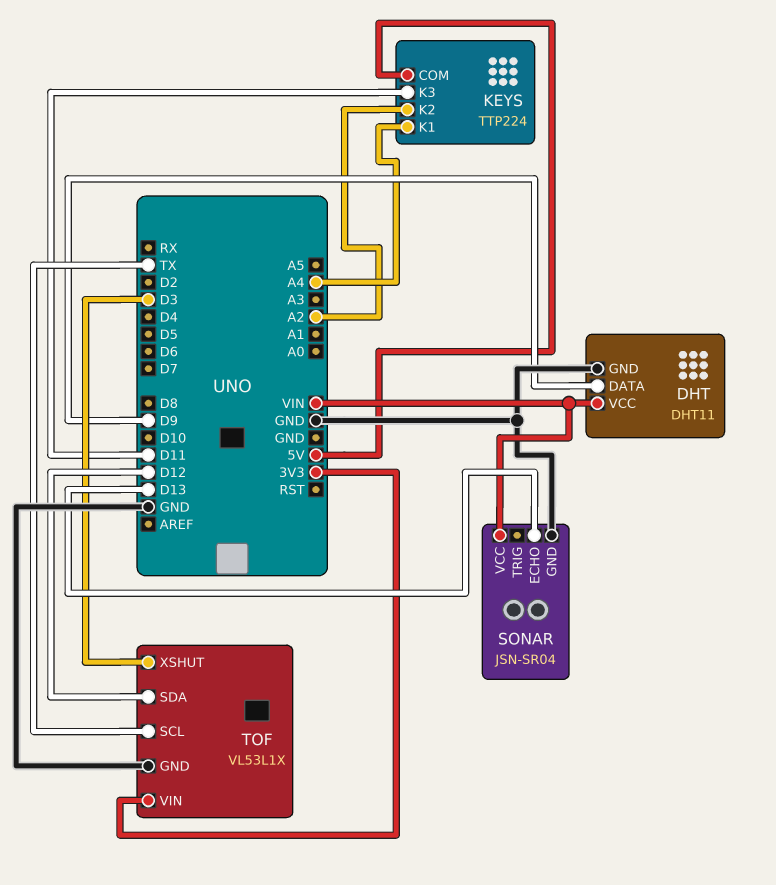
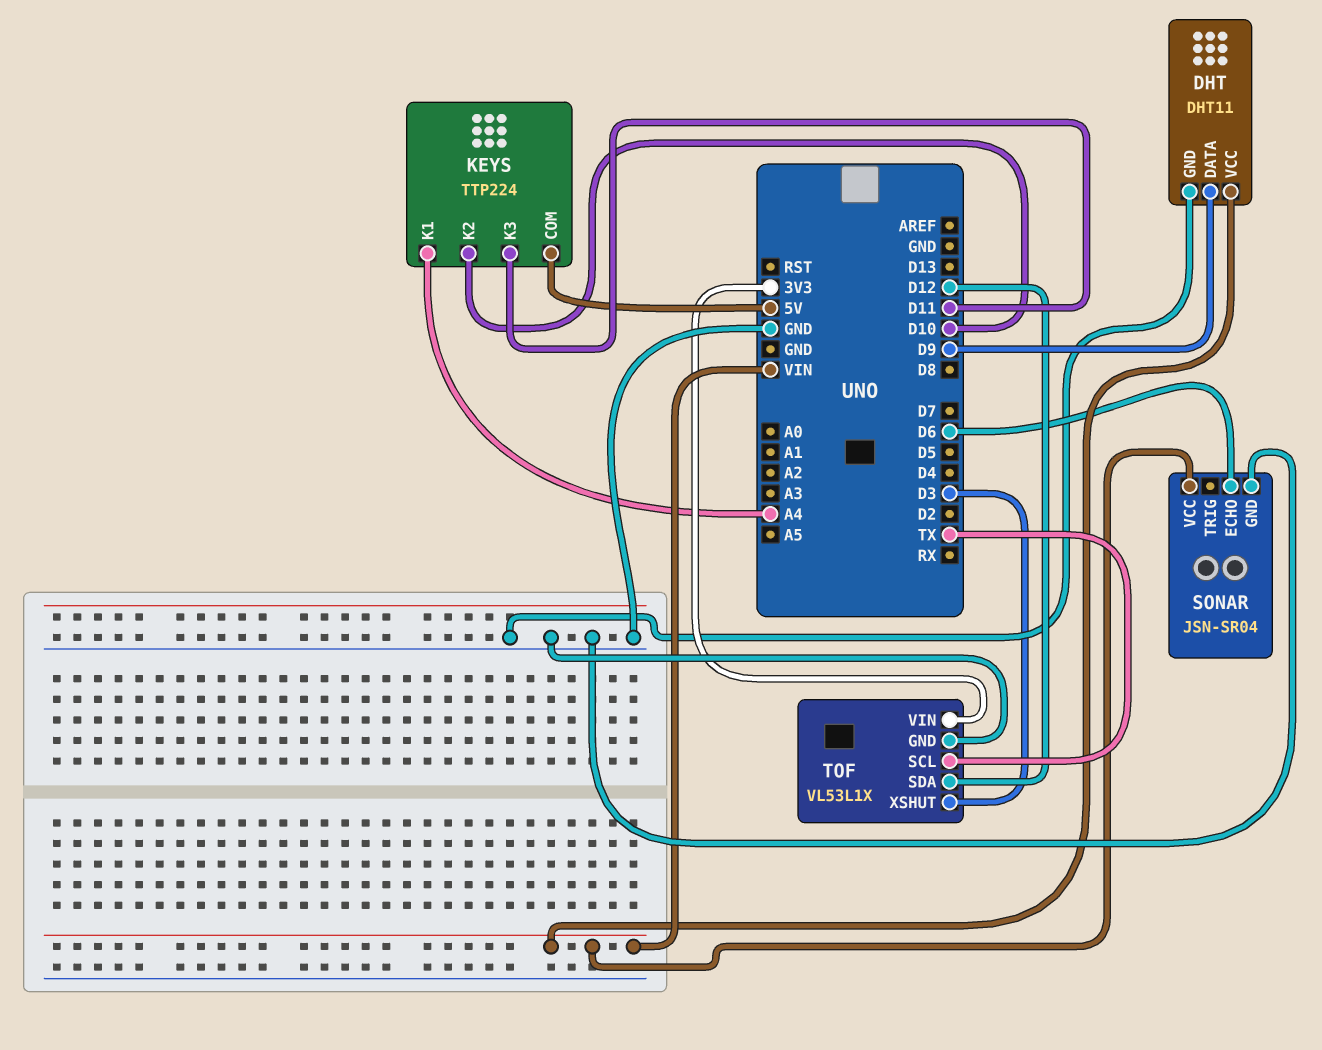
KEYS pin K2: A2 -> D10
SONAR pin ECHO: D13 -> D6

